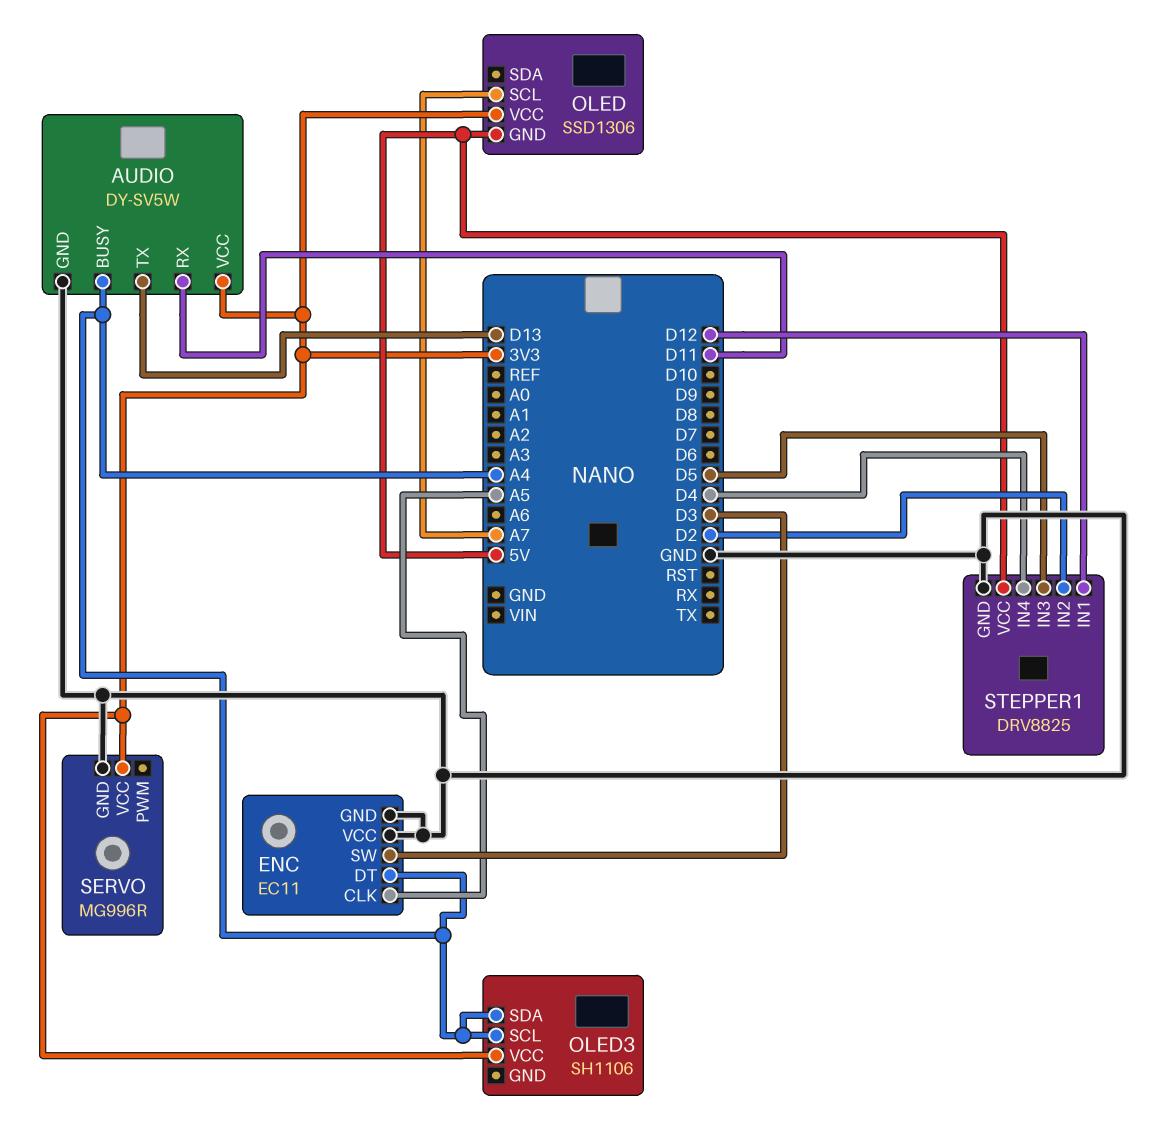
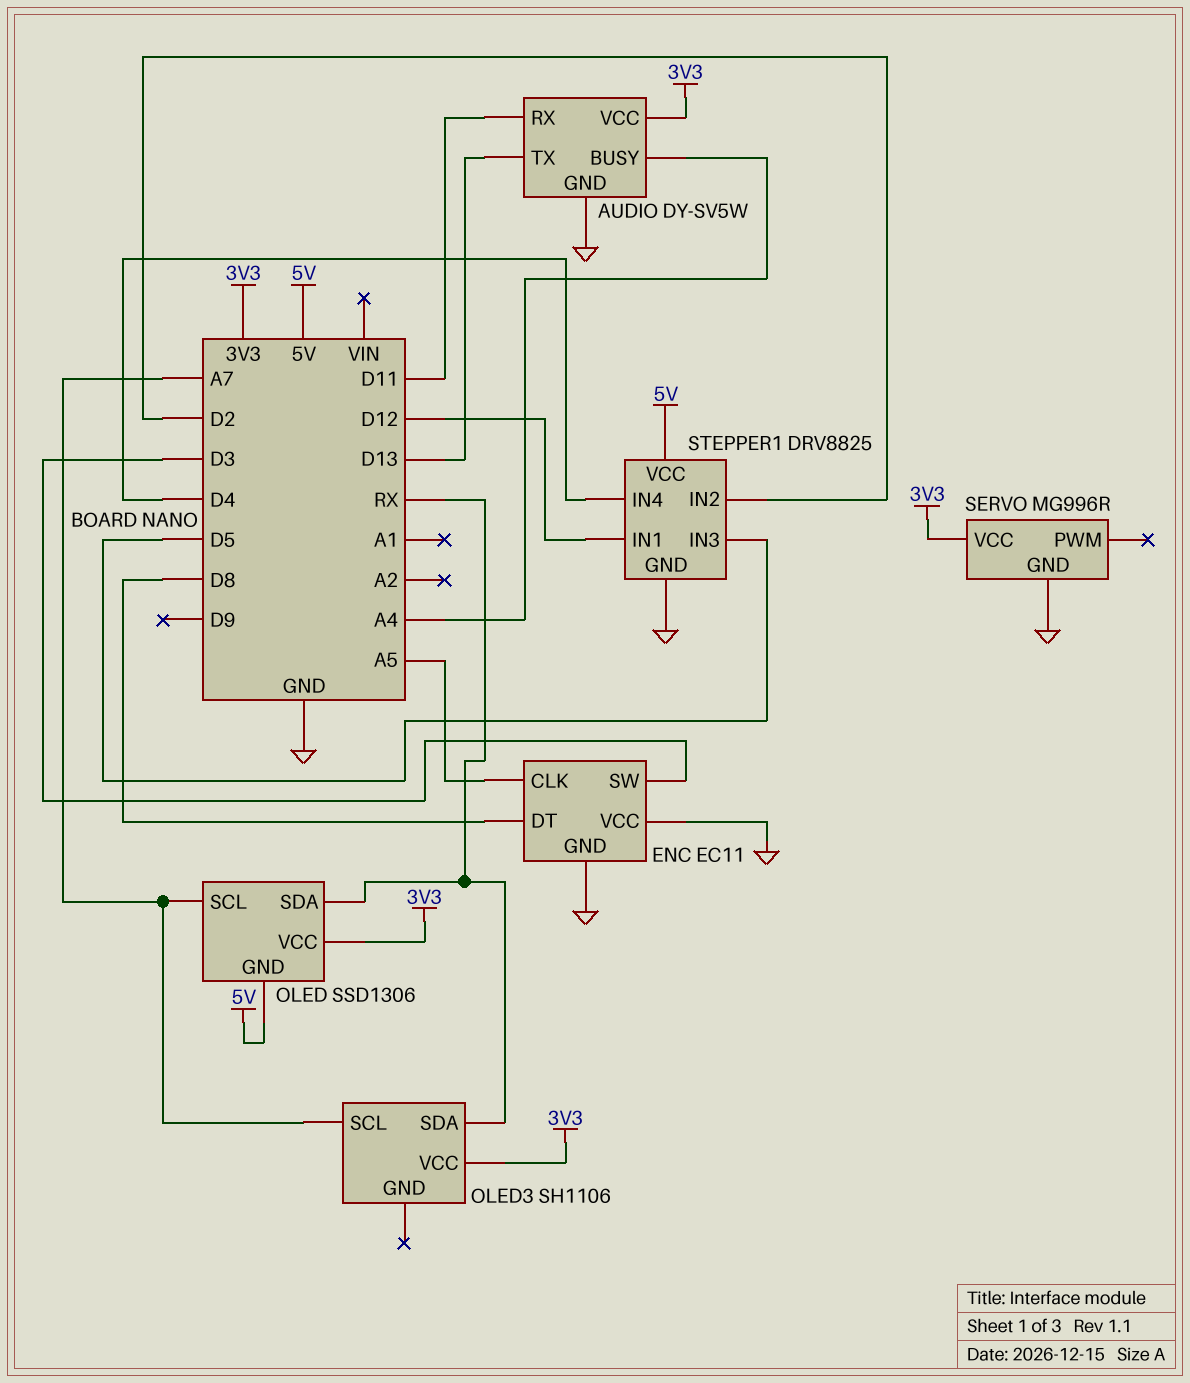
ENC pin DT: A4 -> D8
OLED pin SDA: none -> RX
OLED3 pin SCL: A4 -> A7
OLED3 pin SDA: A4 -> RX

